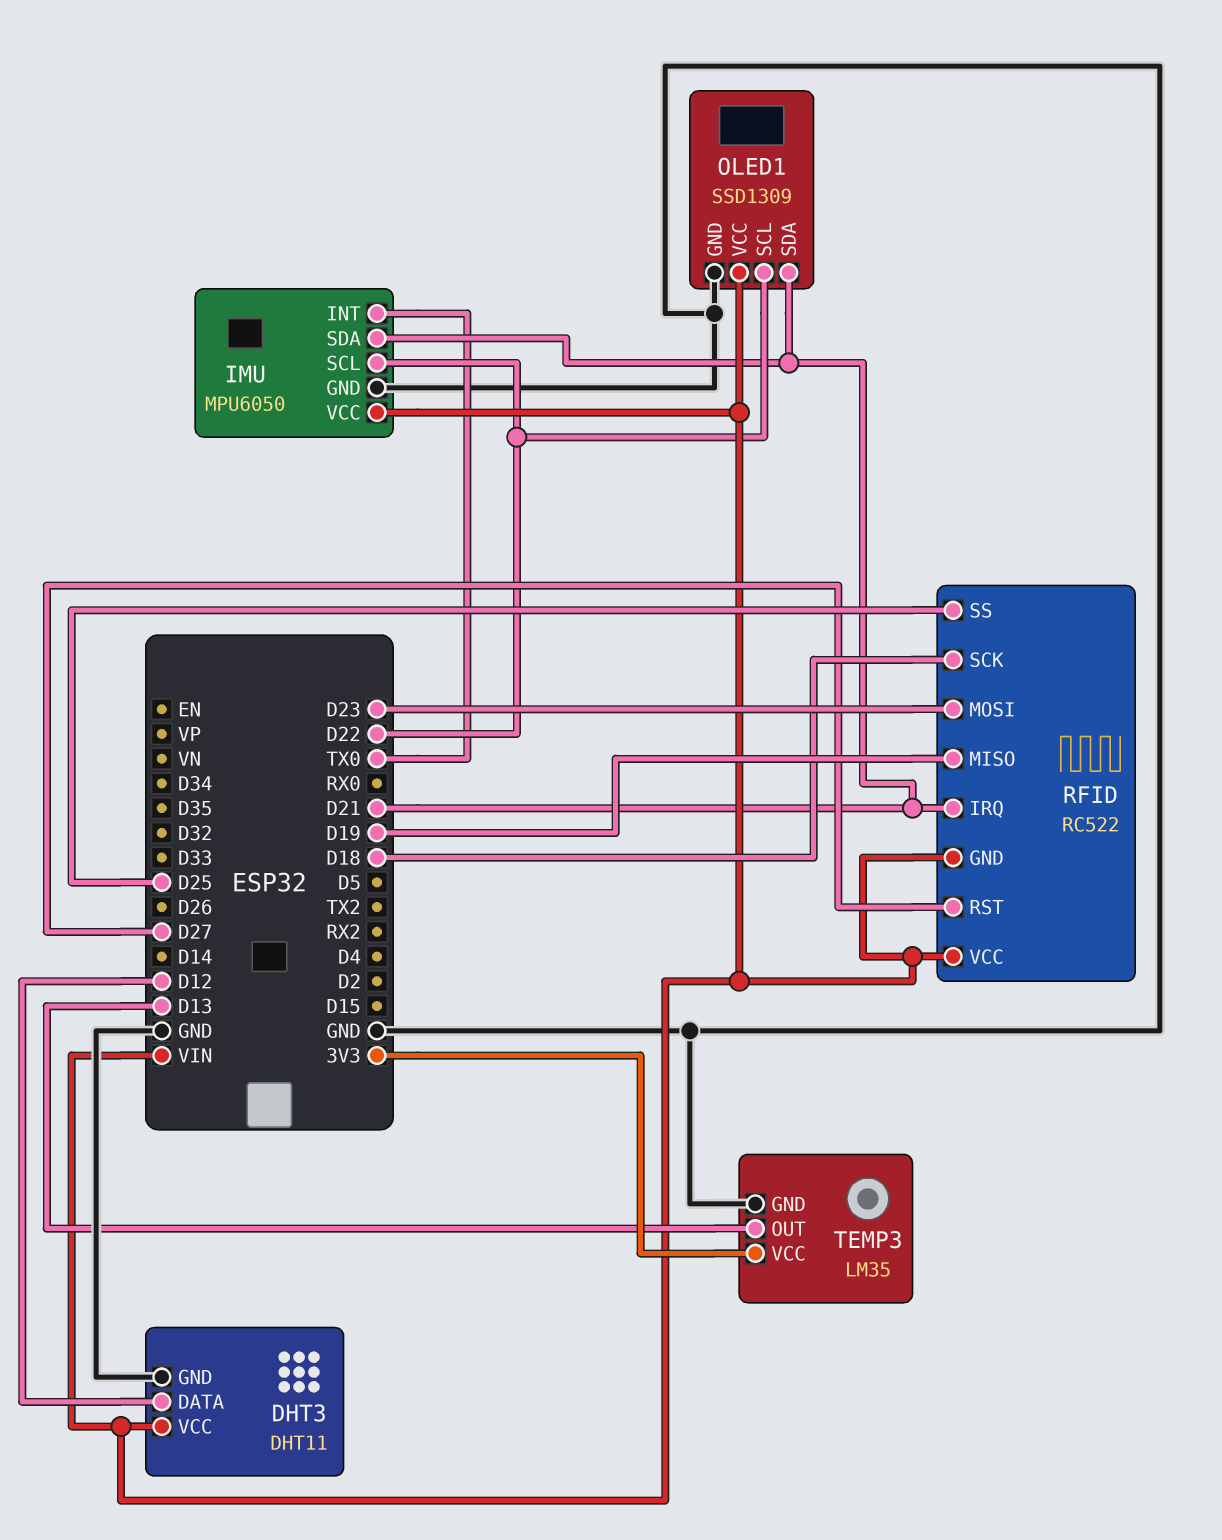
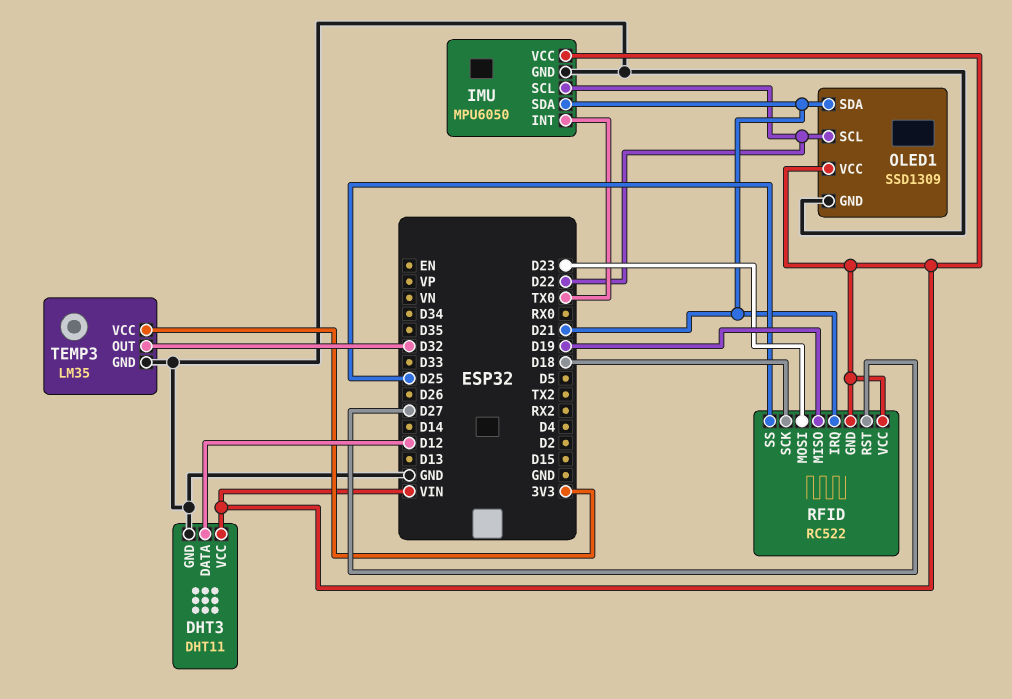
TEMP3 pin OUT: D13 -> D32

